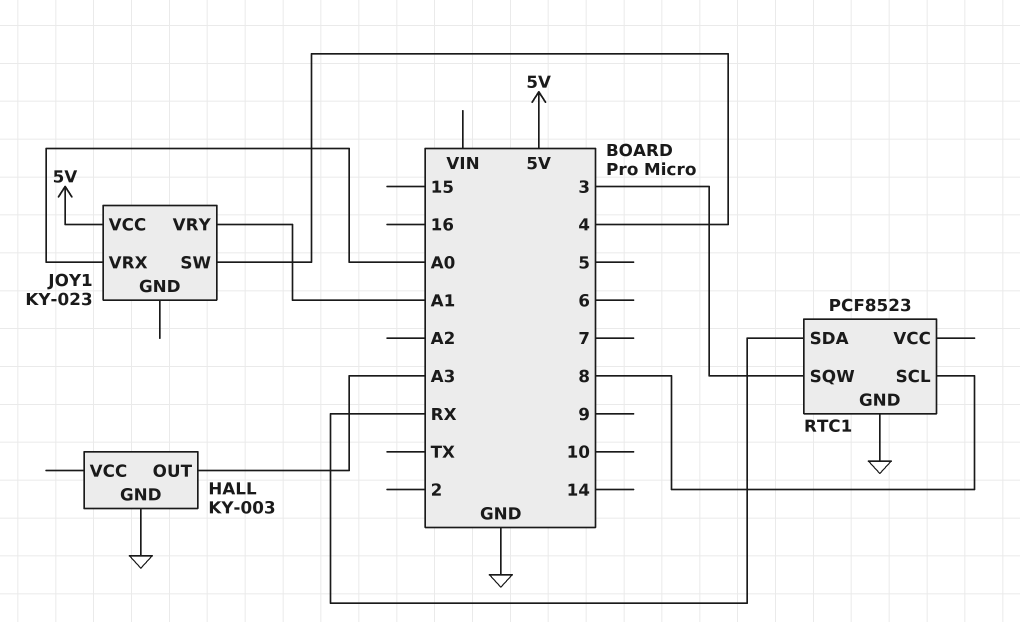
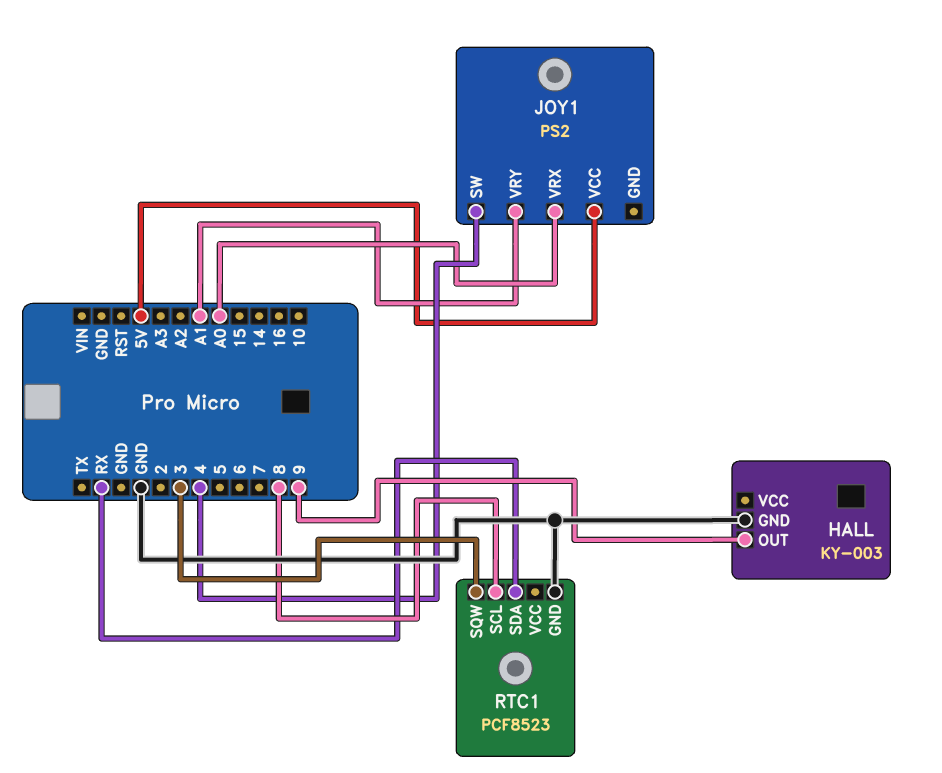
HALL pin OUT: A3 -> 9
JOY1: KY-023 -> PS2

